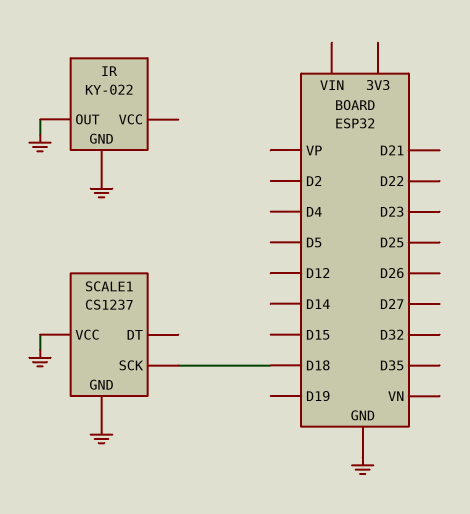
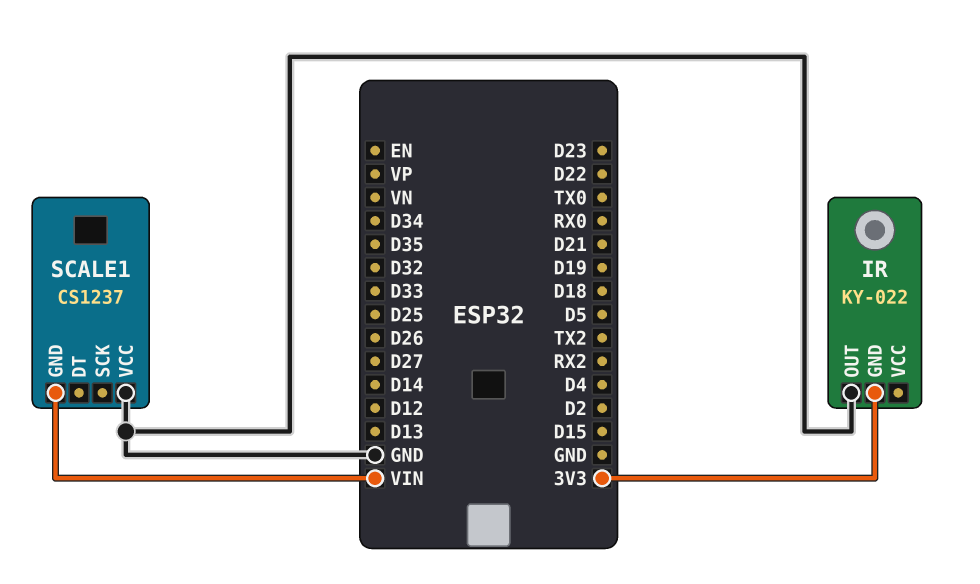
IR pin GND: GND -> 3V3
SCALE1 pin GND: GND -> VIN
SCALE1 pin SCK: D18 -> none

